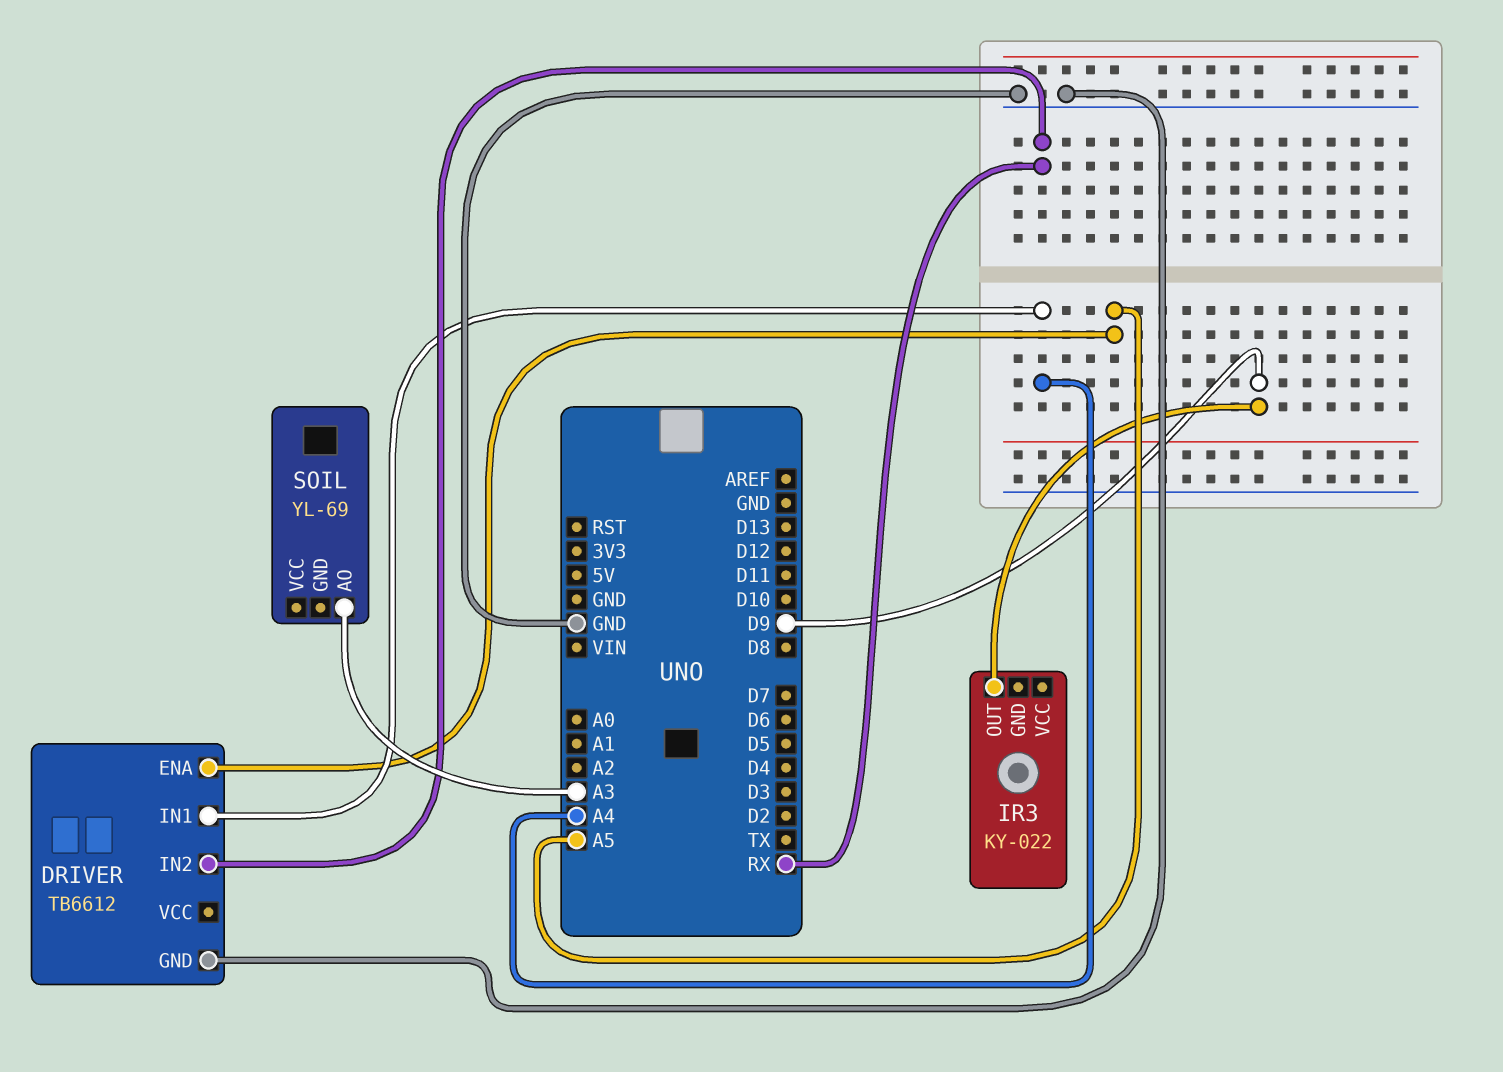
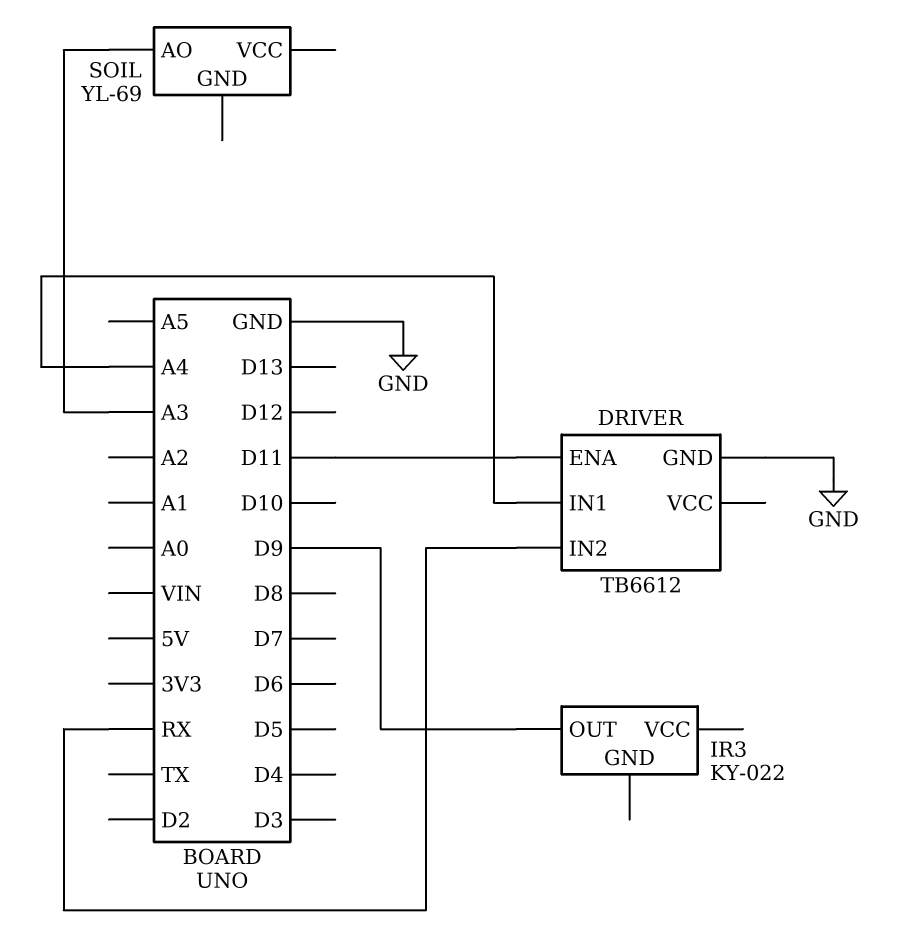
DRIVER pin ENA: A5 -> D11

